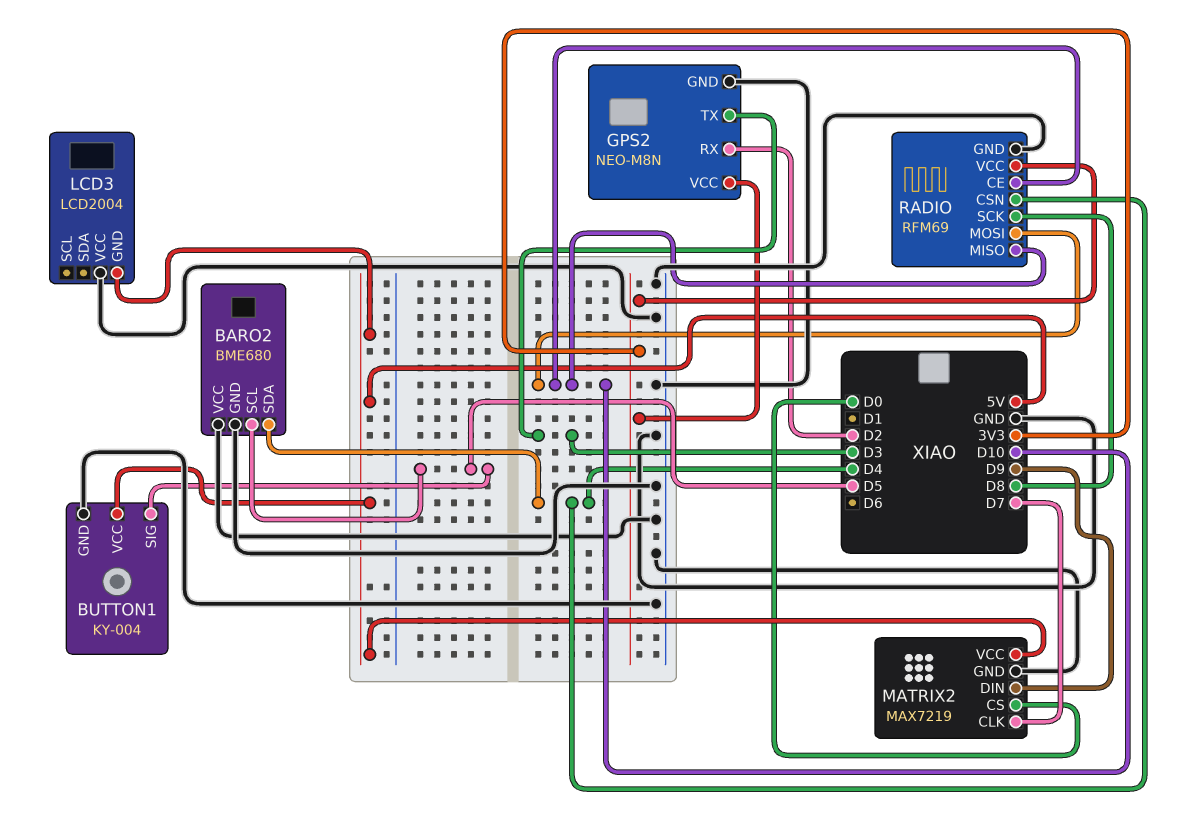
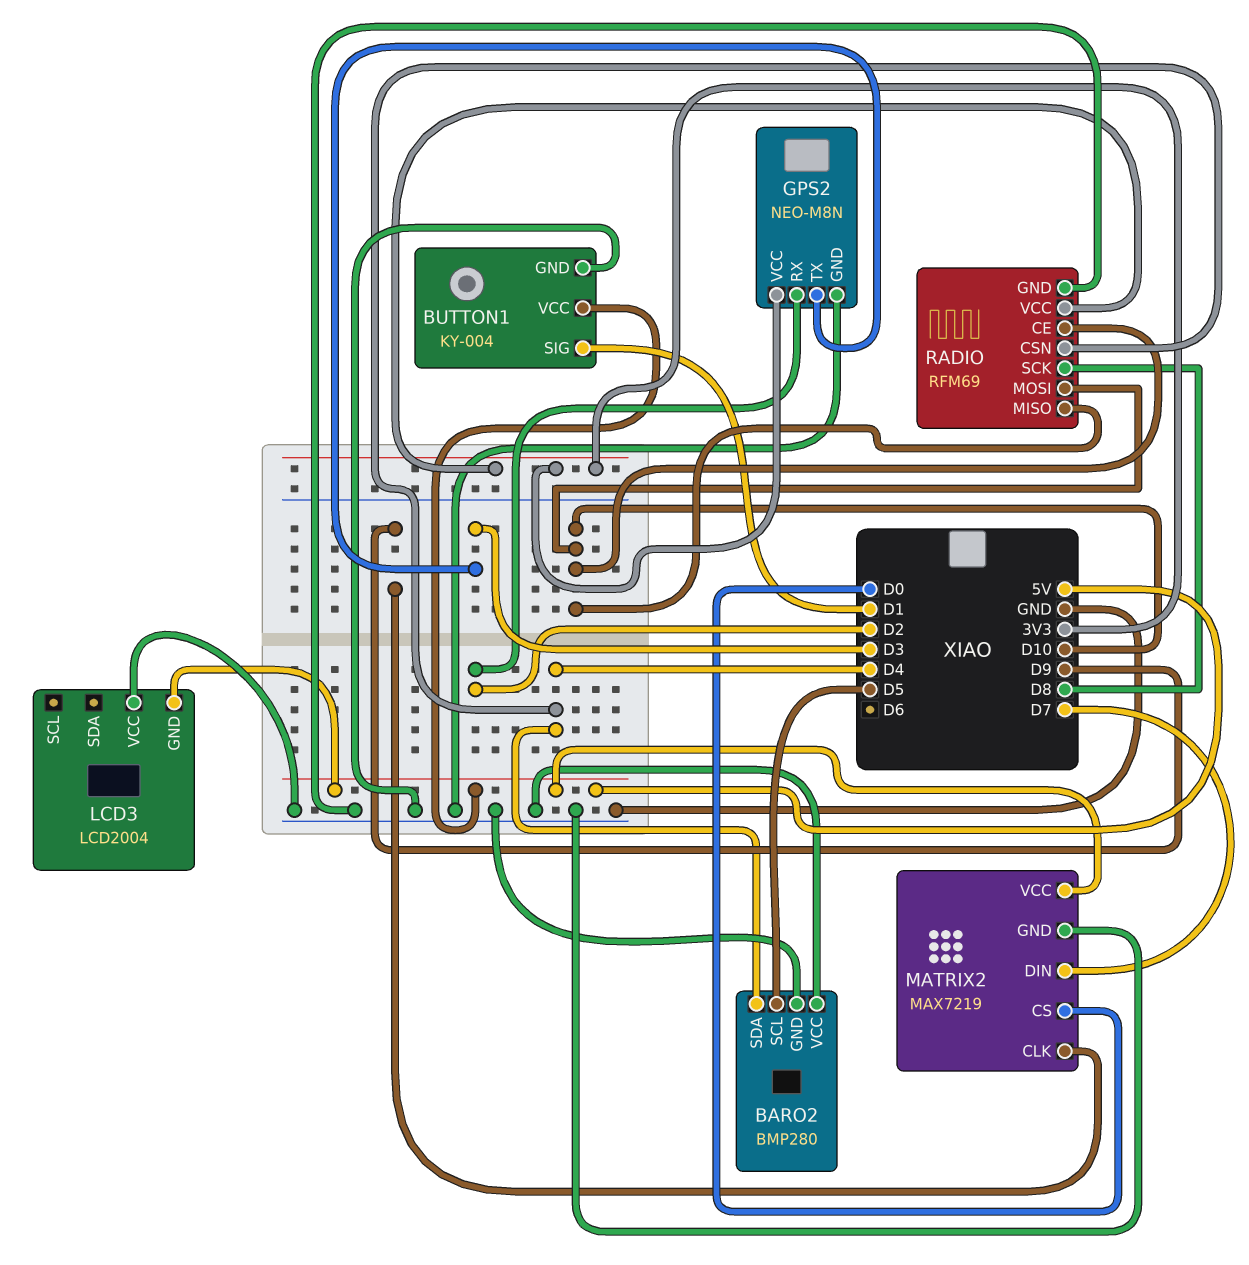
BARO2: BME680 -> BMP280
BUTTON1 pin SIG: D5 -> D1
MATRIX2 pin CLK: D7 -> D9
MATRIX2 pin DIN: D9 -> D7

